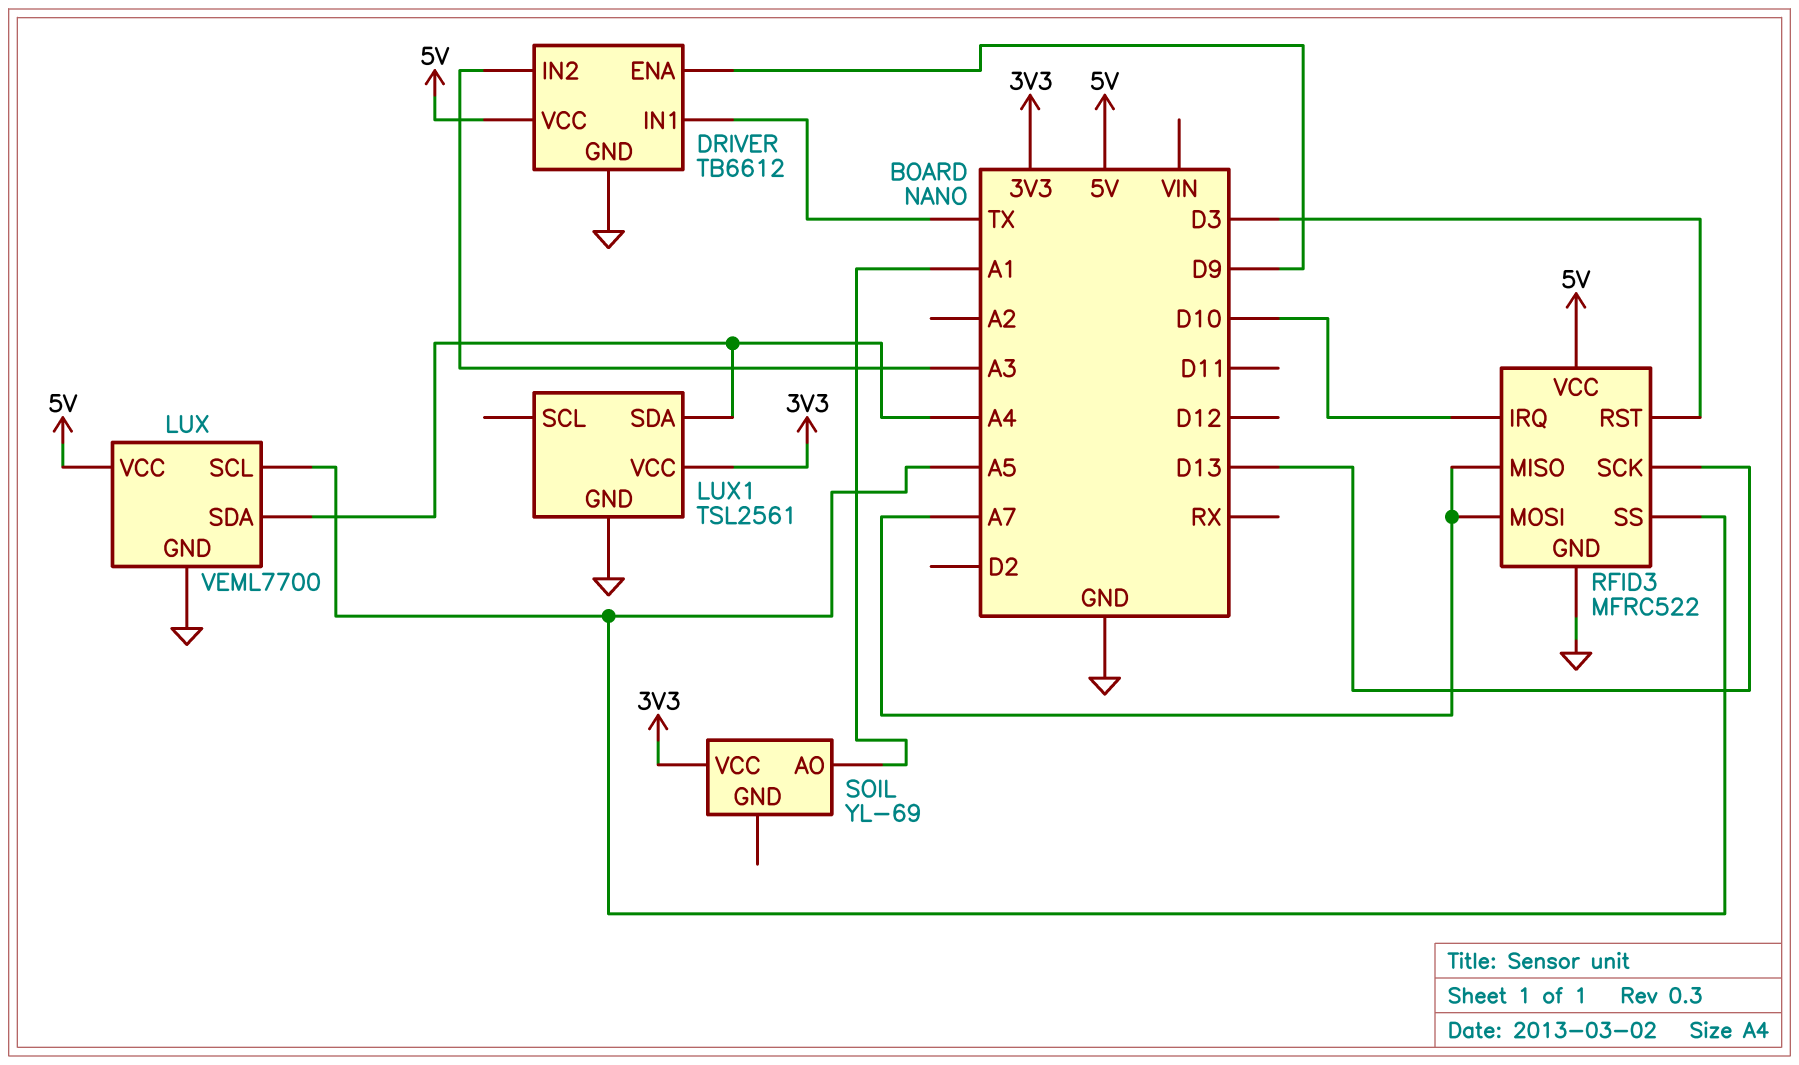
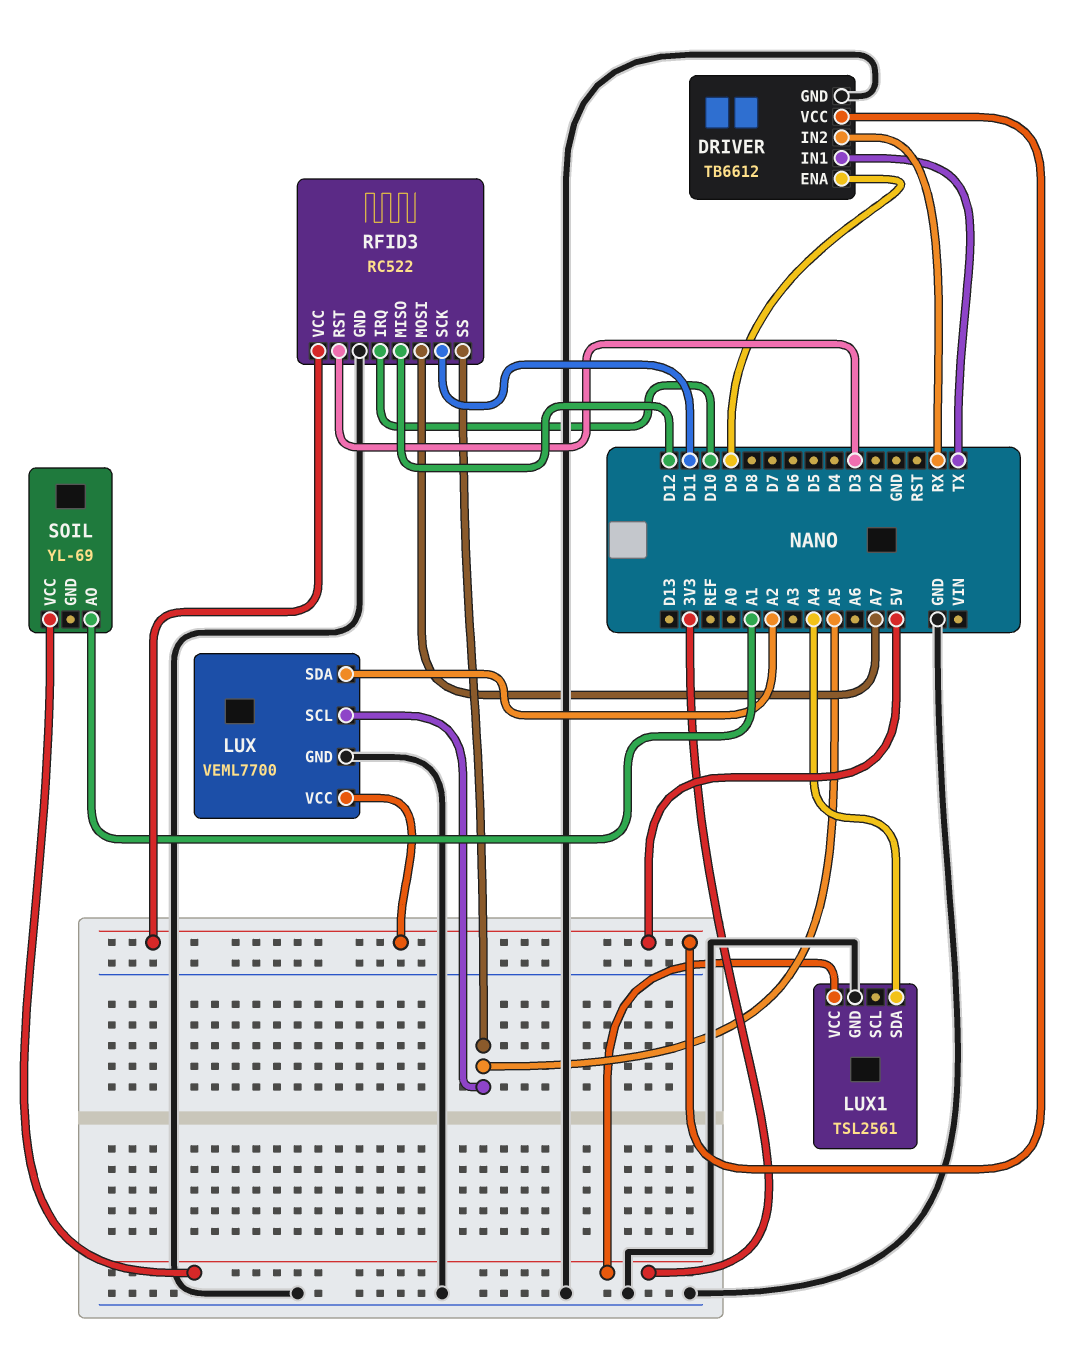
DRIVER pin IN2: A3 -> RX
LUX pin SDA: A4 -> A2
RFID3: MFRC522 -> RC522
RFID3 pin MISO: A7 -> D12
RFID3 pin SCK: D13 -> D11

